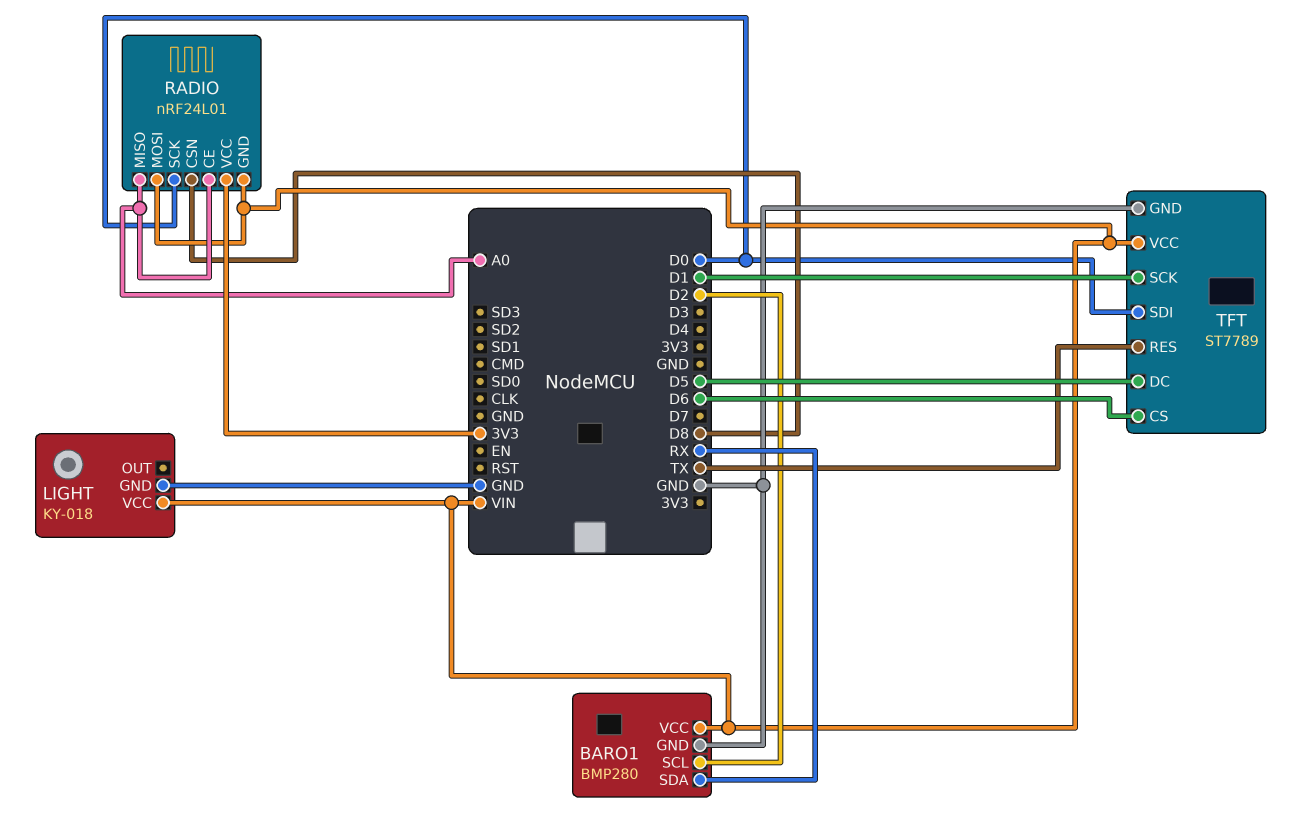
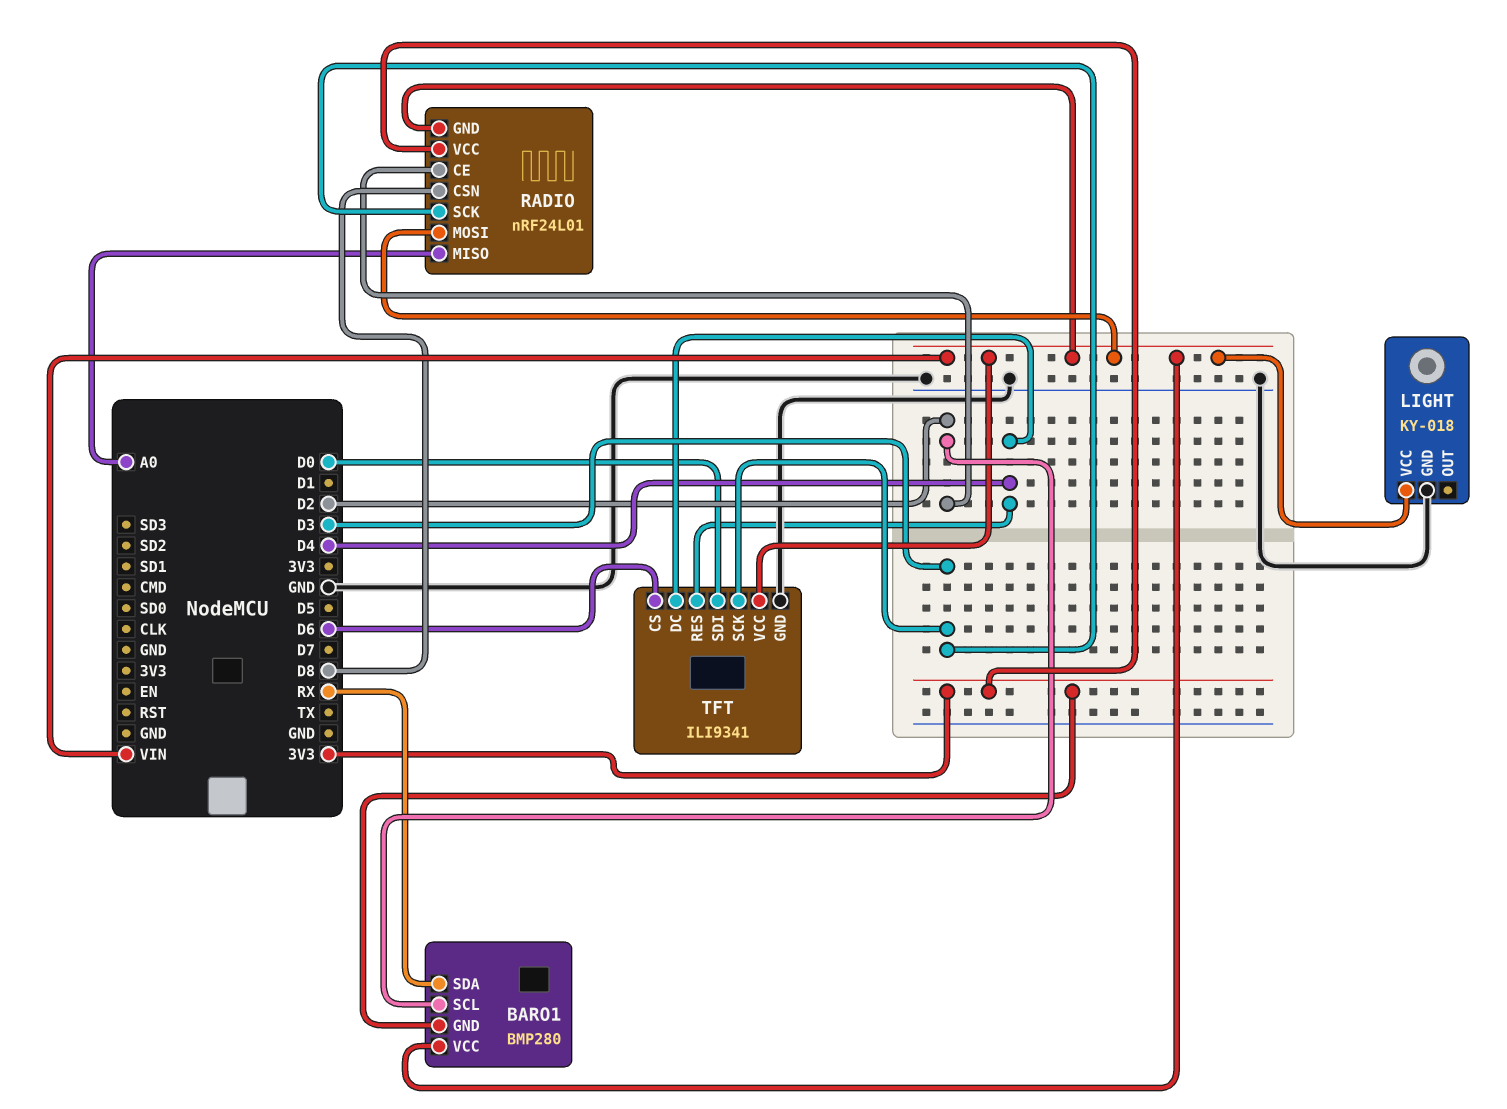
BARO1 pin GND: GND -> 3V3
RADIO pin CE: A0 -> D2
RADIO pin SCK: D0 -> D3
TFT: ST7789 -> ILI9341
TFT pin DC: D5 -> D4
TFT pin RES: TX -> D4
TFT pin SCK: D1 -> D3

